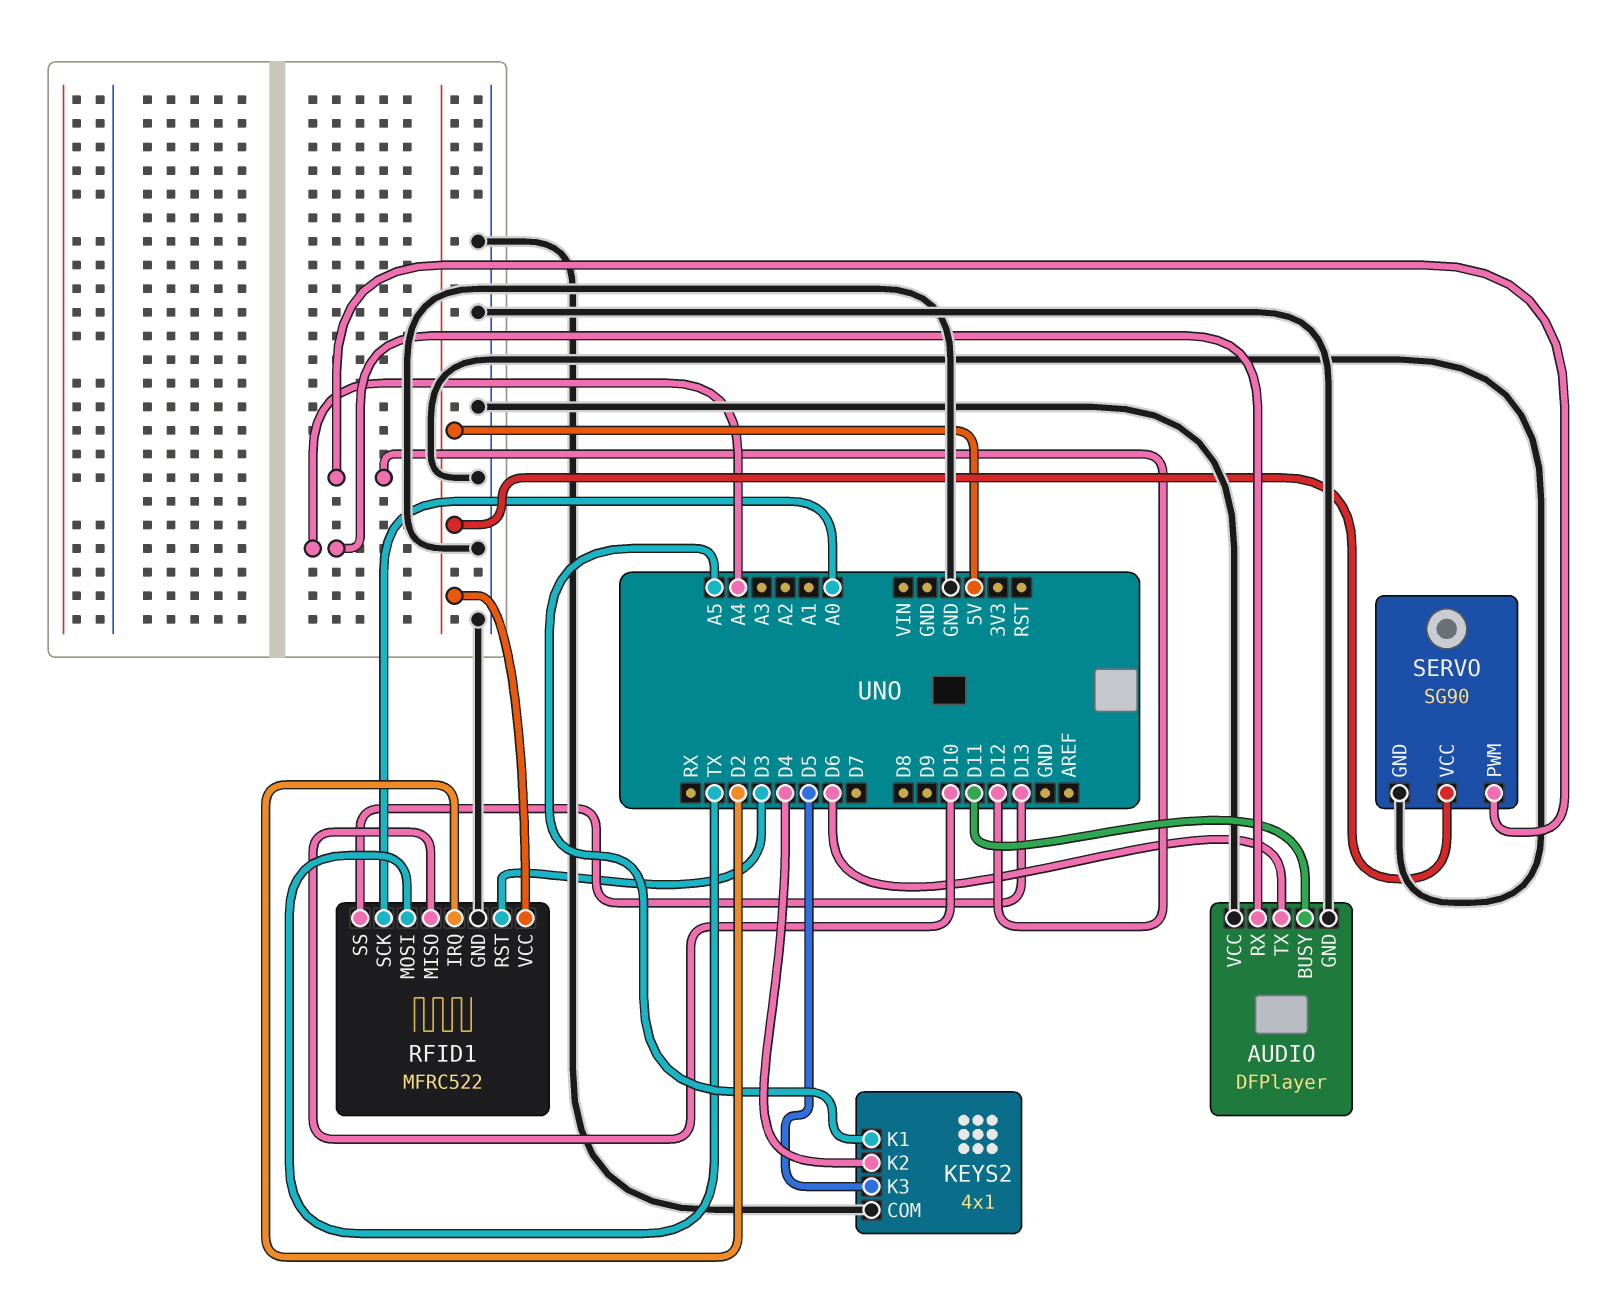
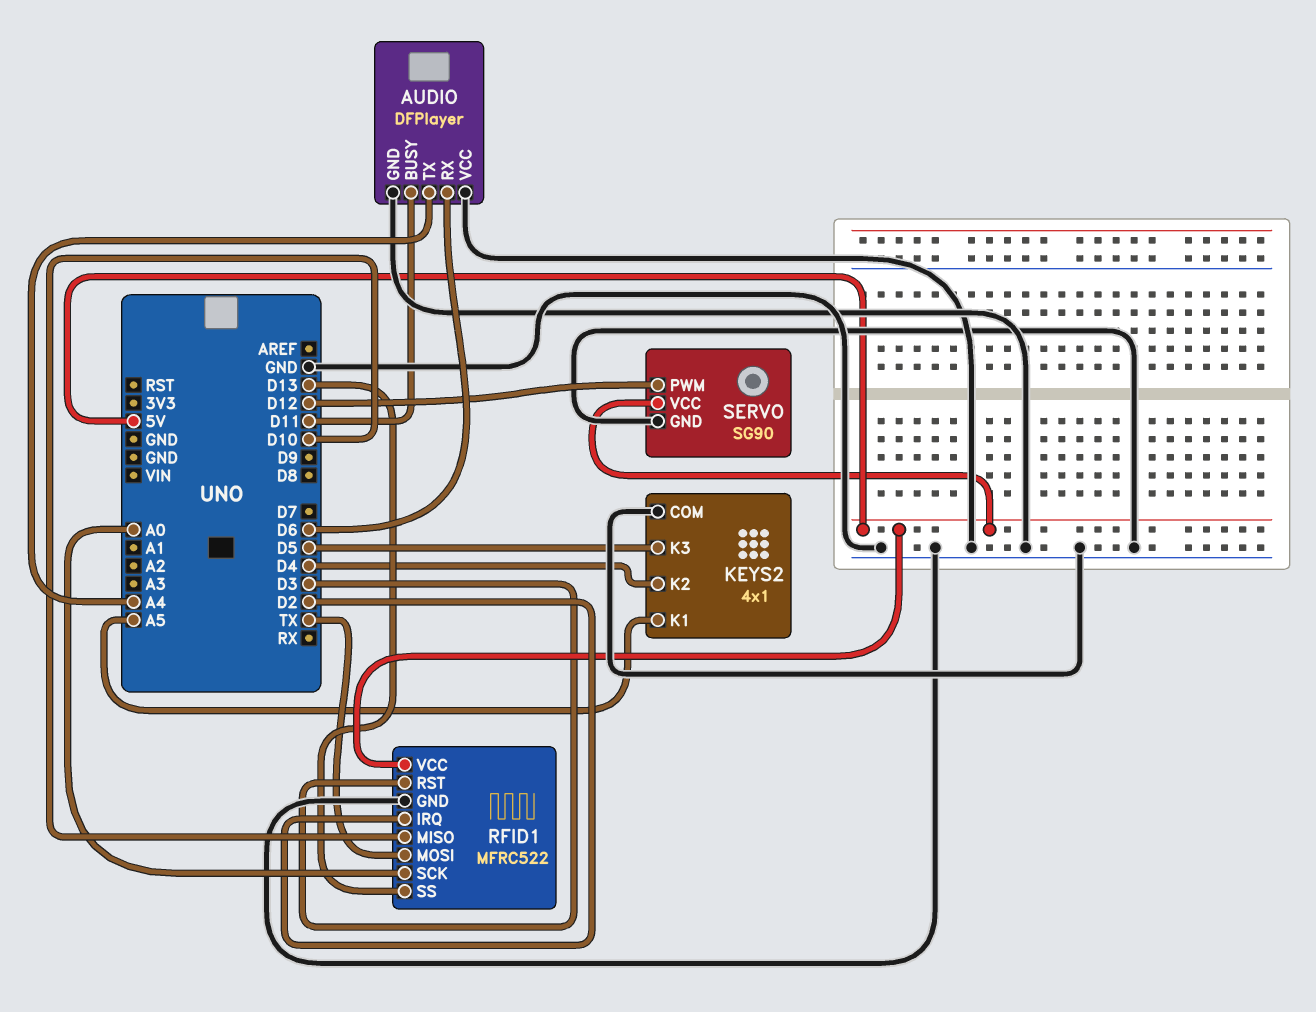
AUDIO pin RX: A4 -> D6
AUDIO pin TX: D6 -> A4

